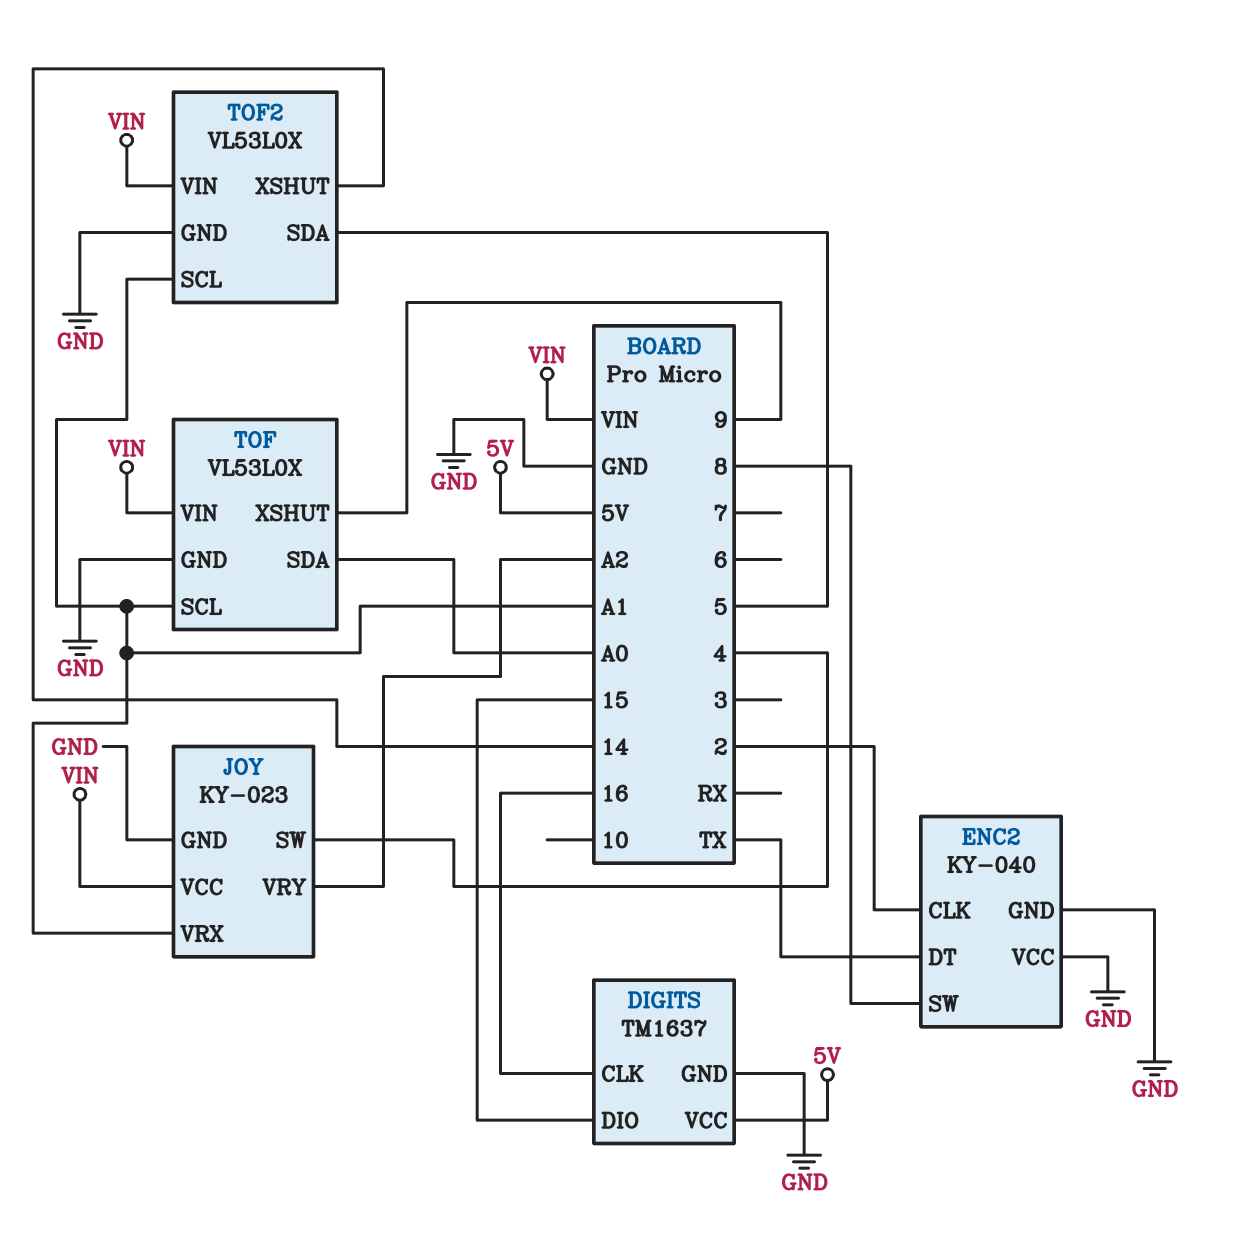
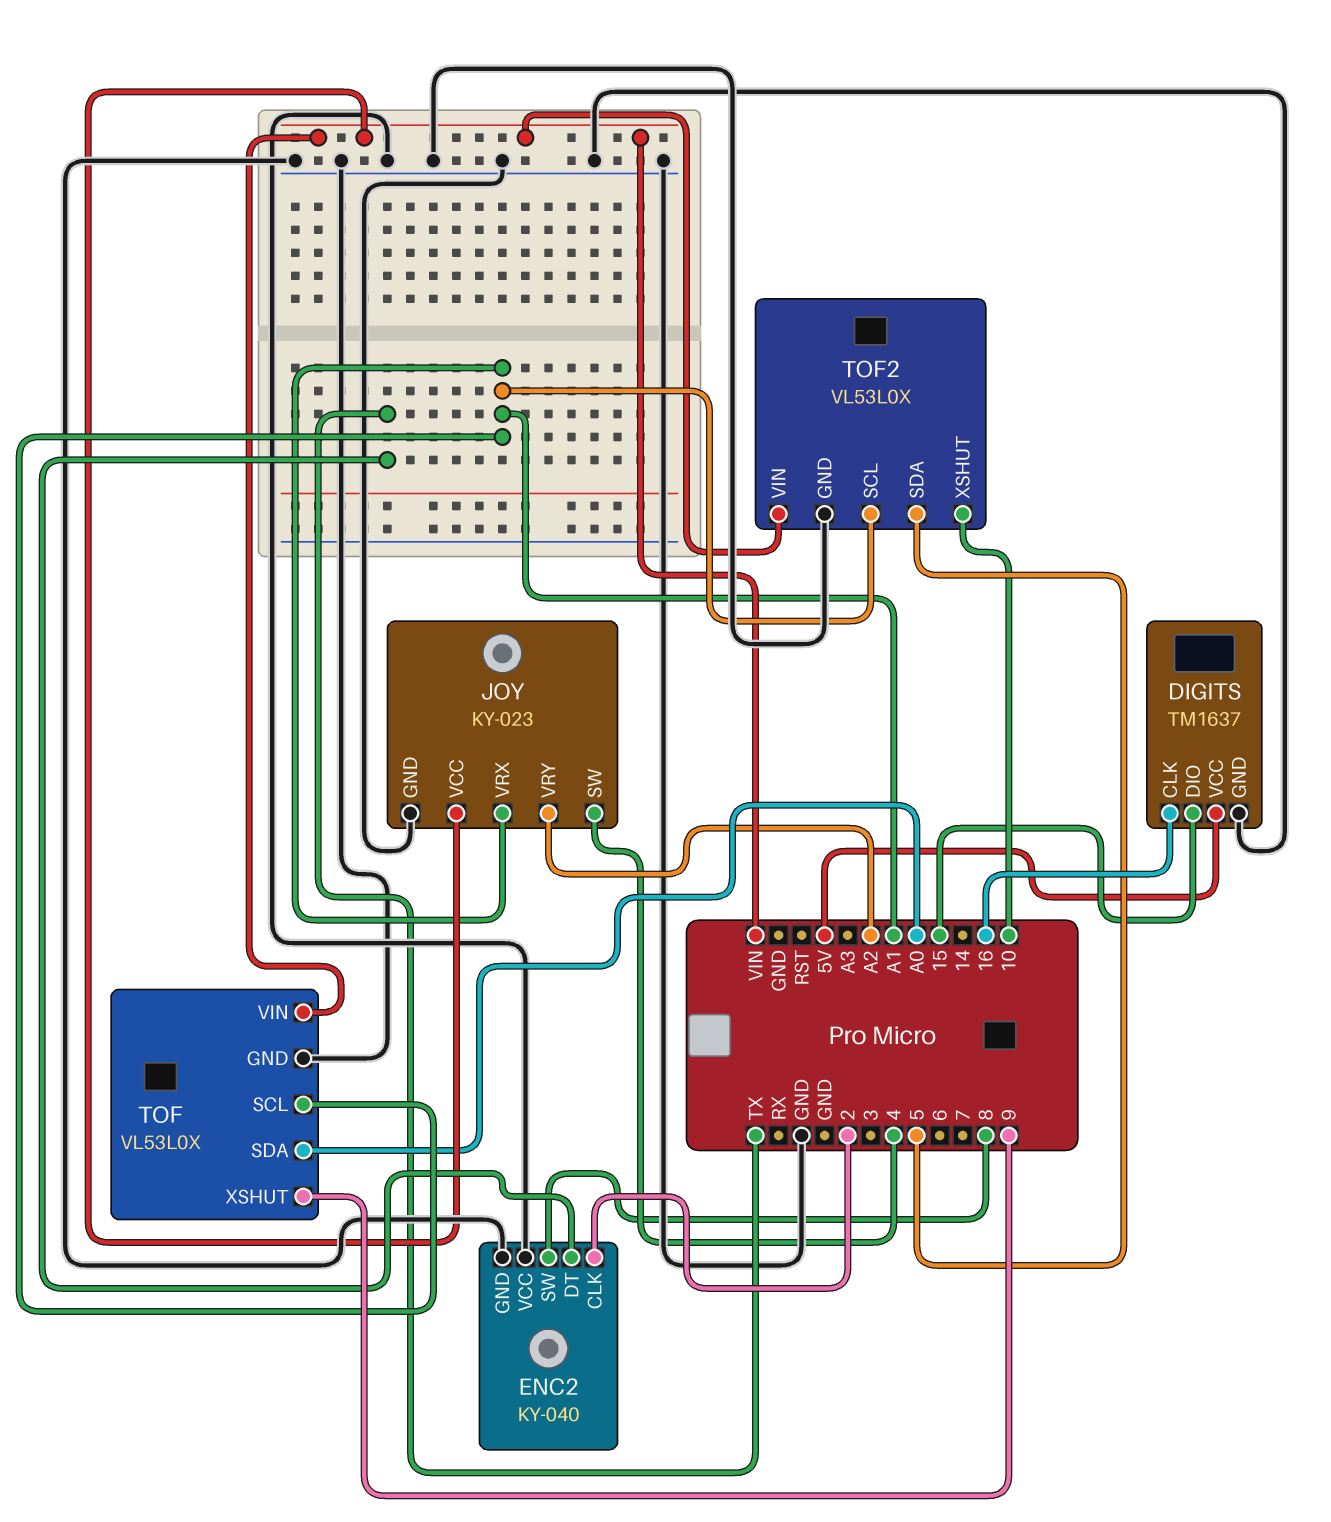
TOF2 pin XSHUT: 14 -> 10

